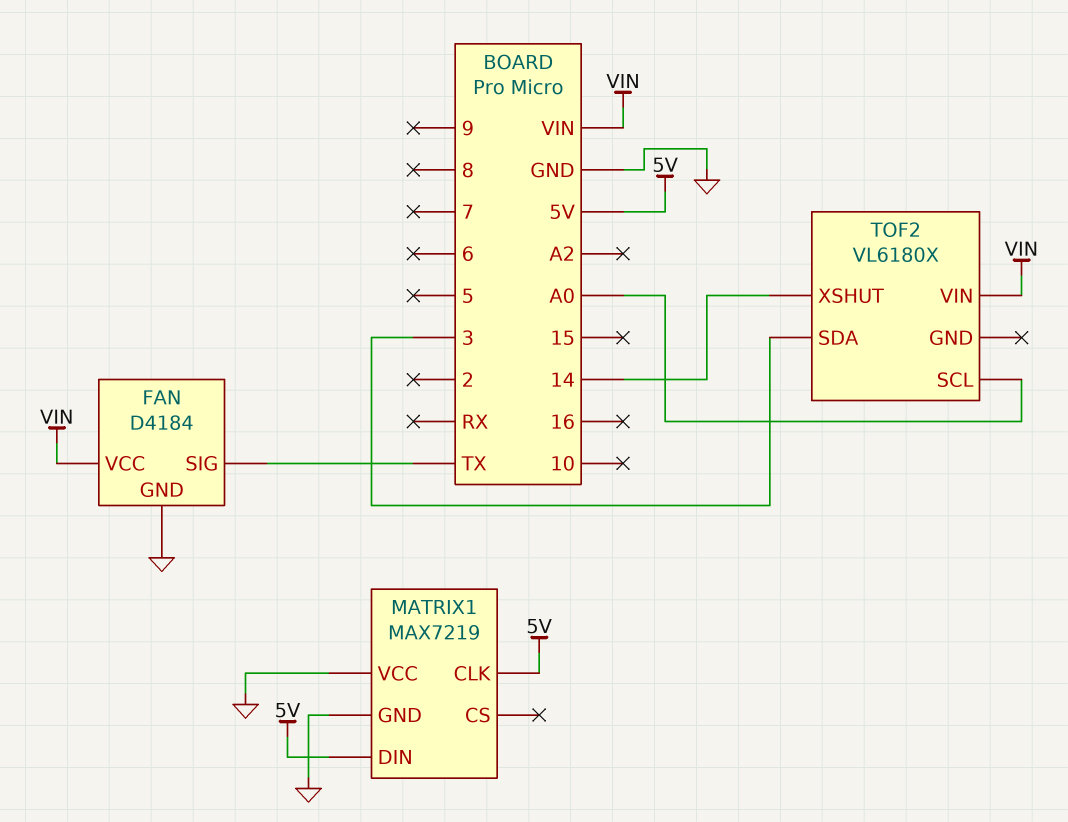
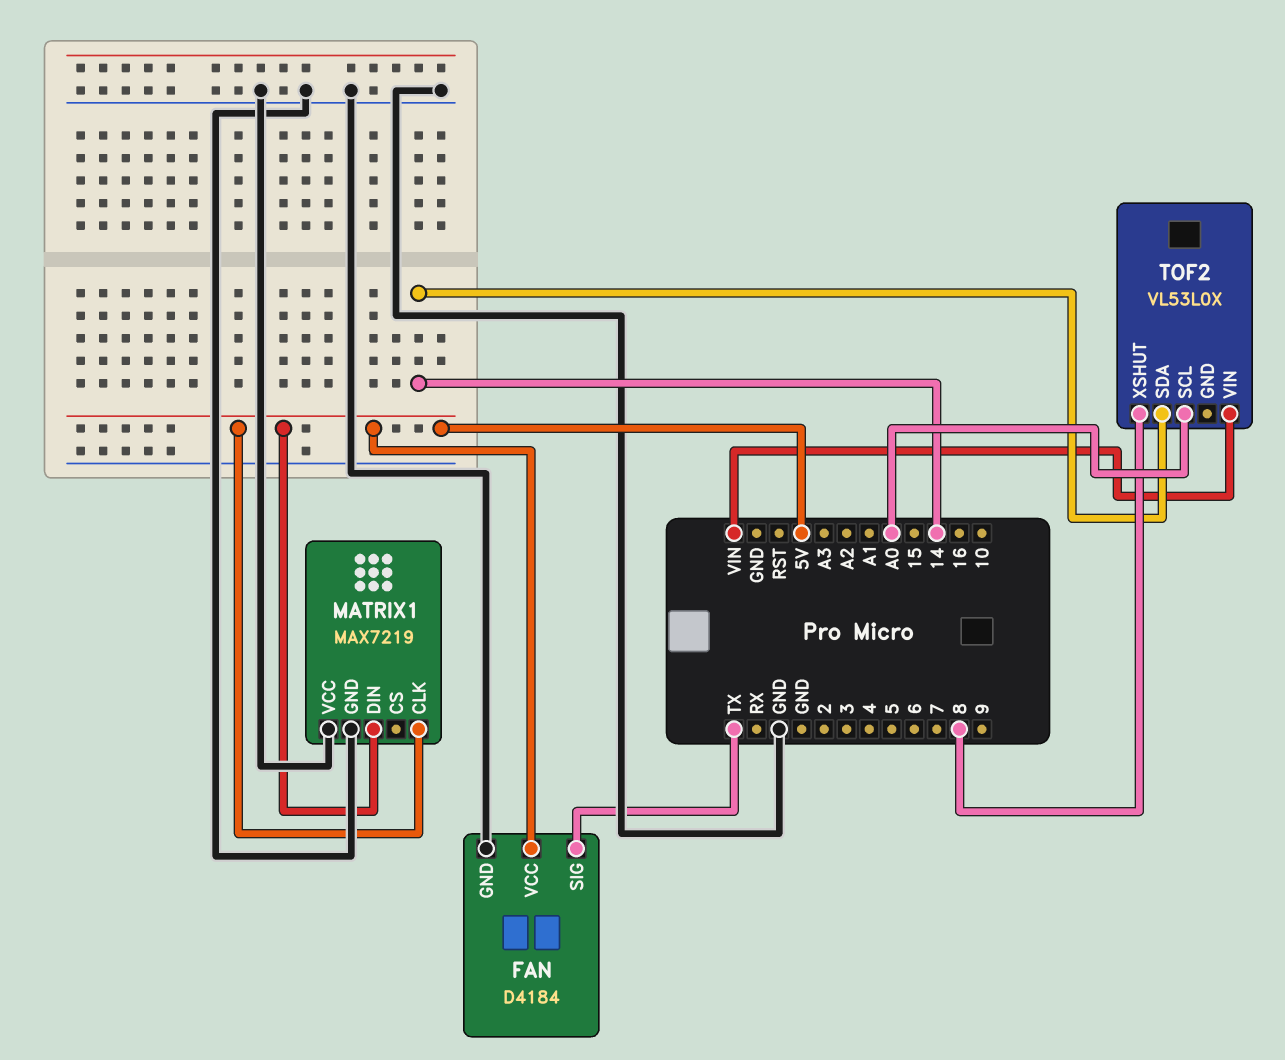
FAN pin VCC: VIN -> 5V
TOF2: VL6180X -> VL53L0X
TOF2 pin SDA: 3 -> 14
TOF2 pin XSHUT: 14 -> 8

